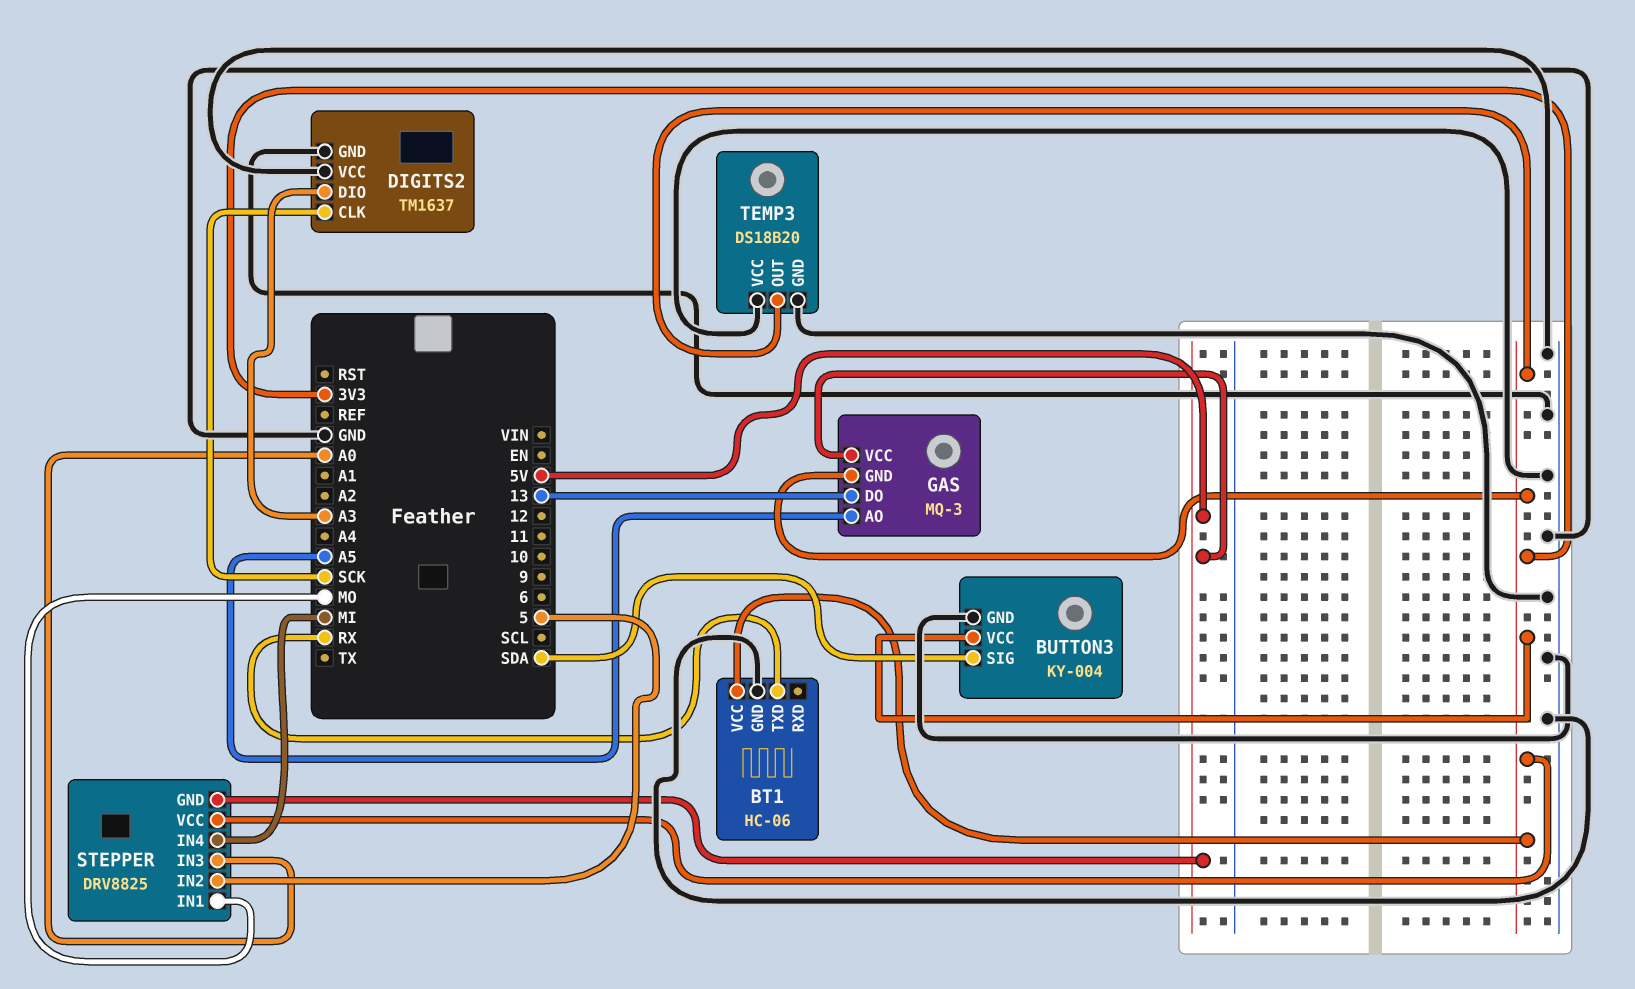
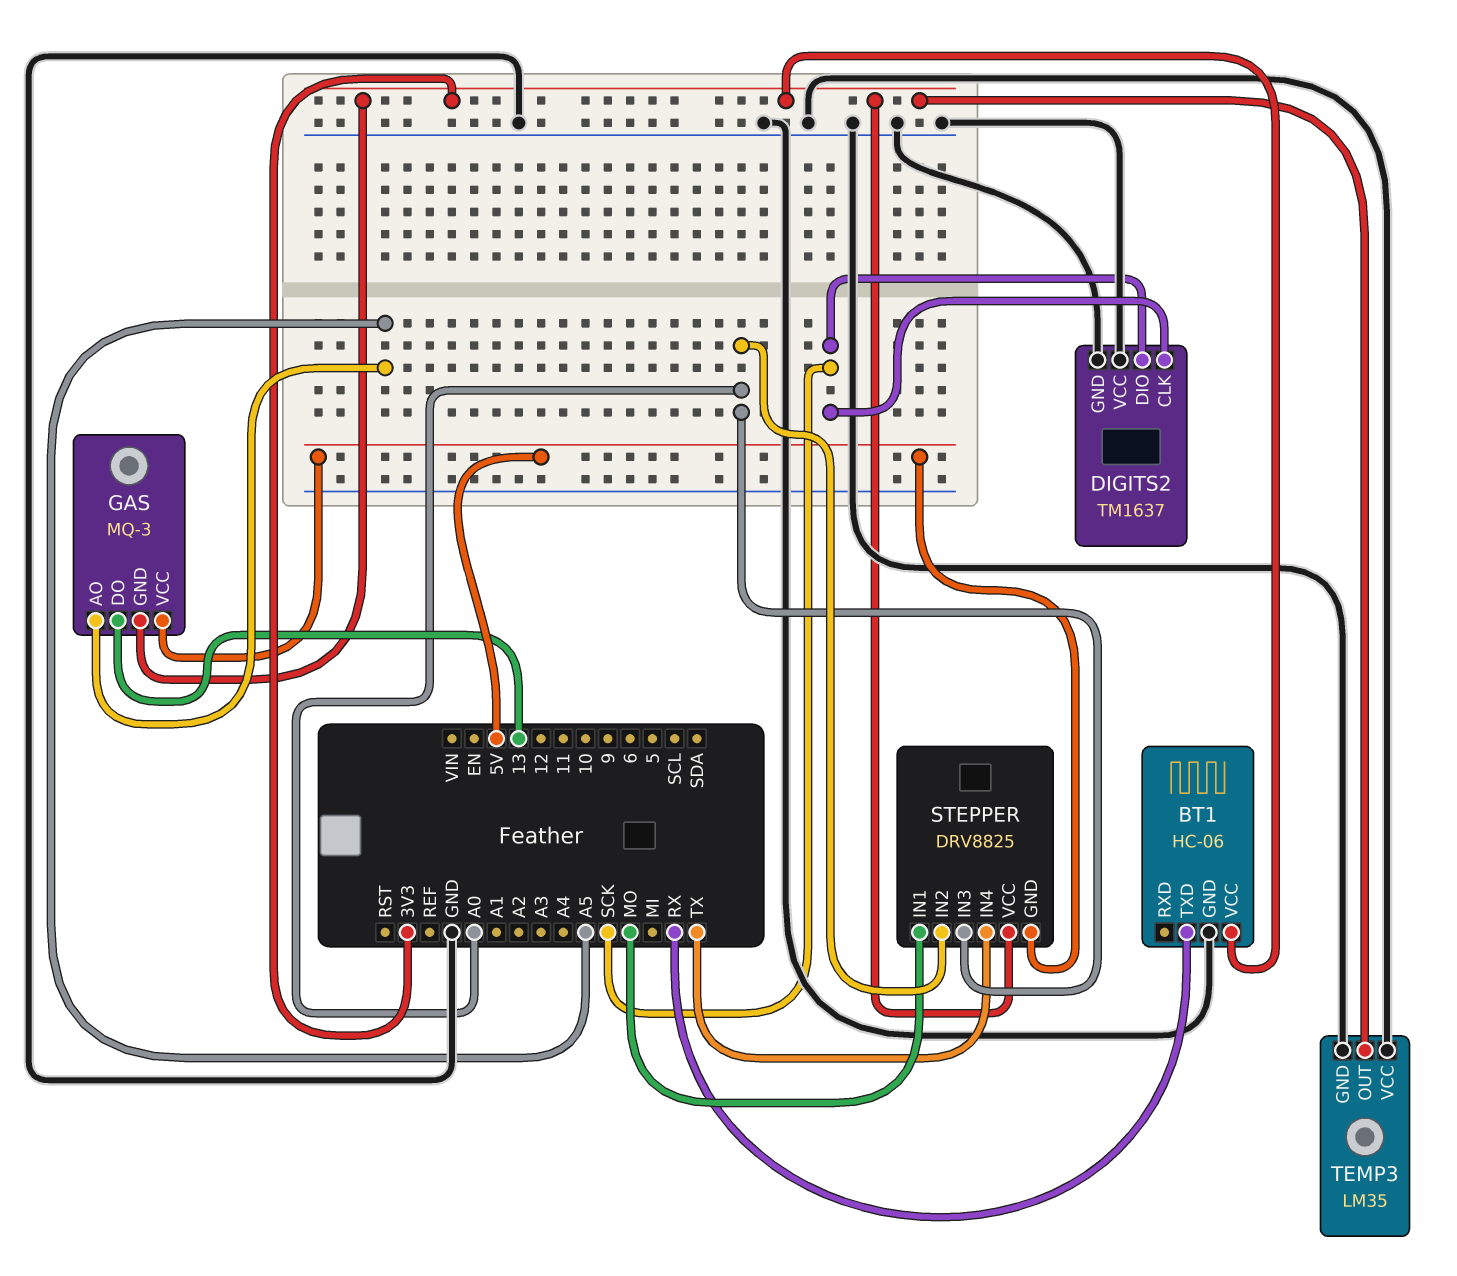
BUTTON3: KY-004 -> none
BUTTON3 pin GND: GND -> none
BUTTON3 pin SIG: SDA -> none
BUTTON3 pin VCC: 3V3 -> none
DIGITS2 pin DIO: A3 -> SCK
STEPPER pin IN2: 5 -> A0
STEPPER pin IN4: MI -> TX
TEMP3: DS18B20 -> LM35

